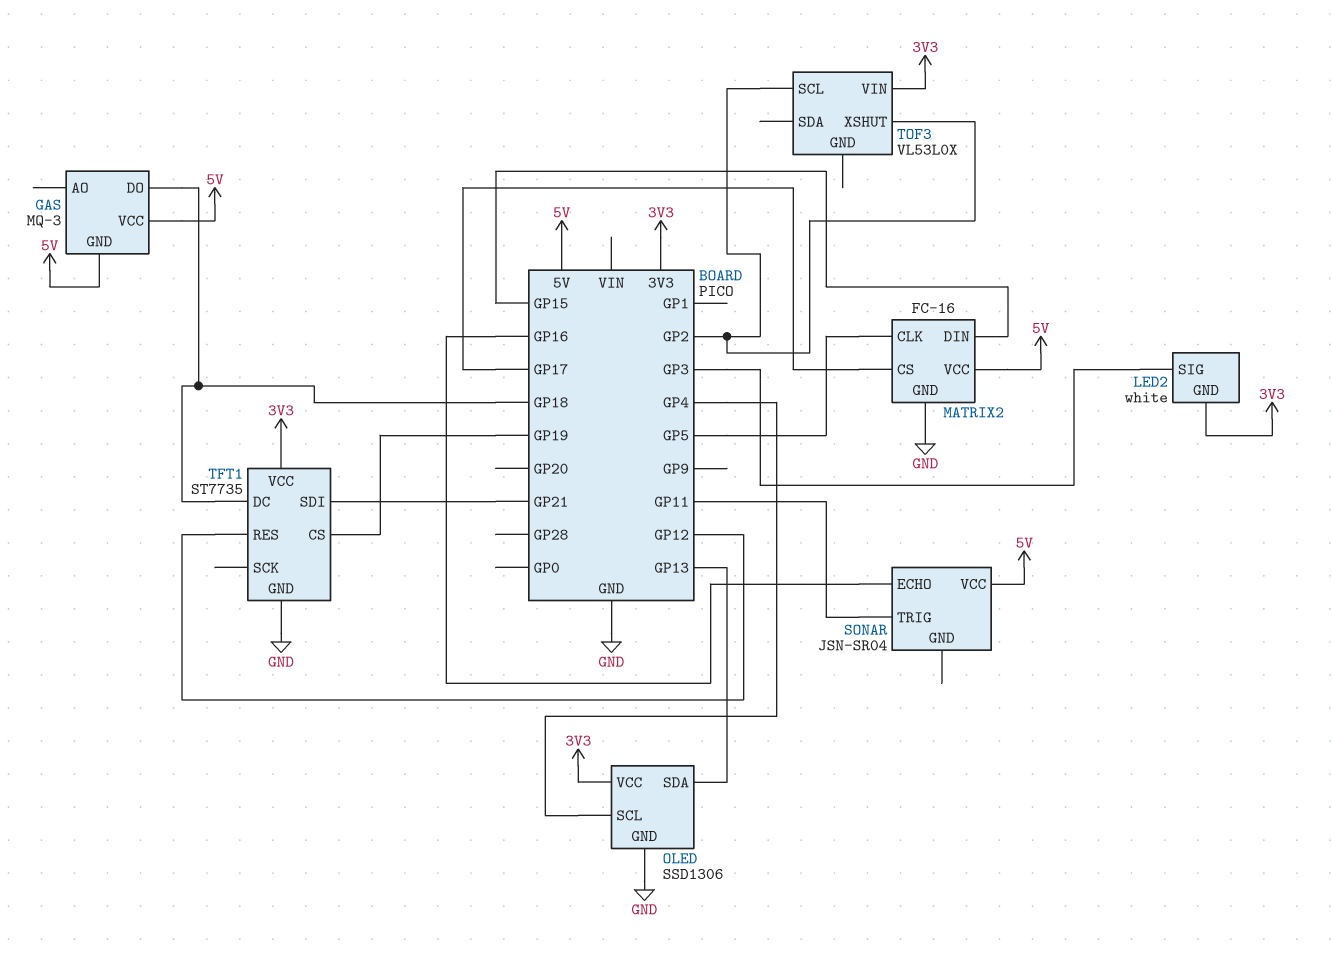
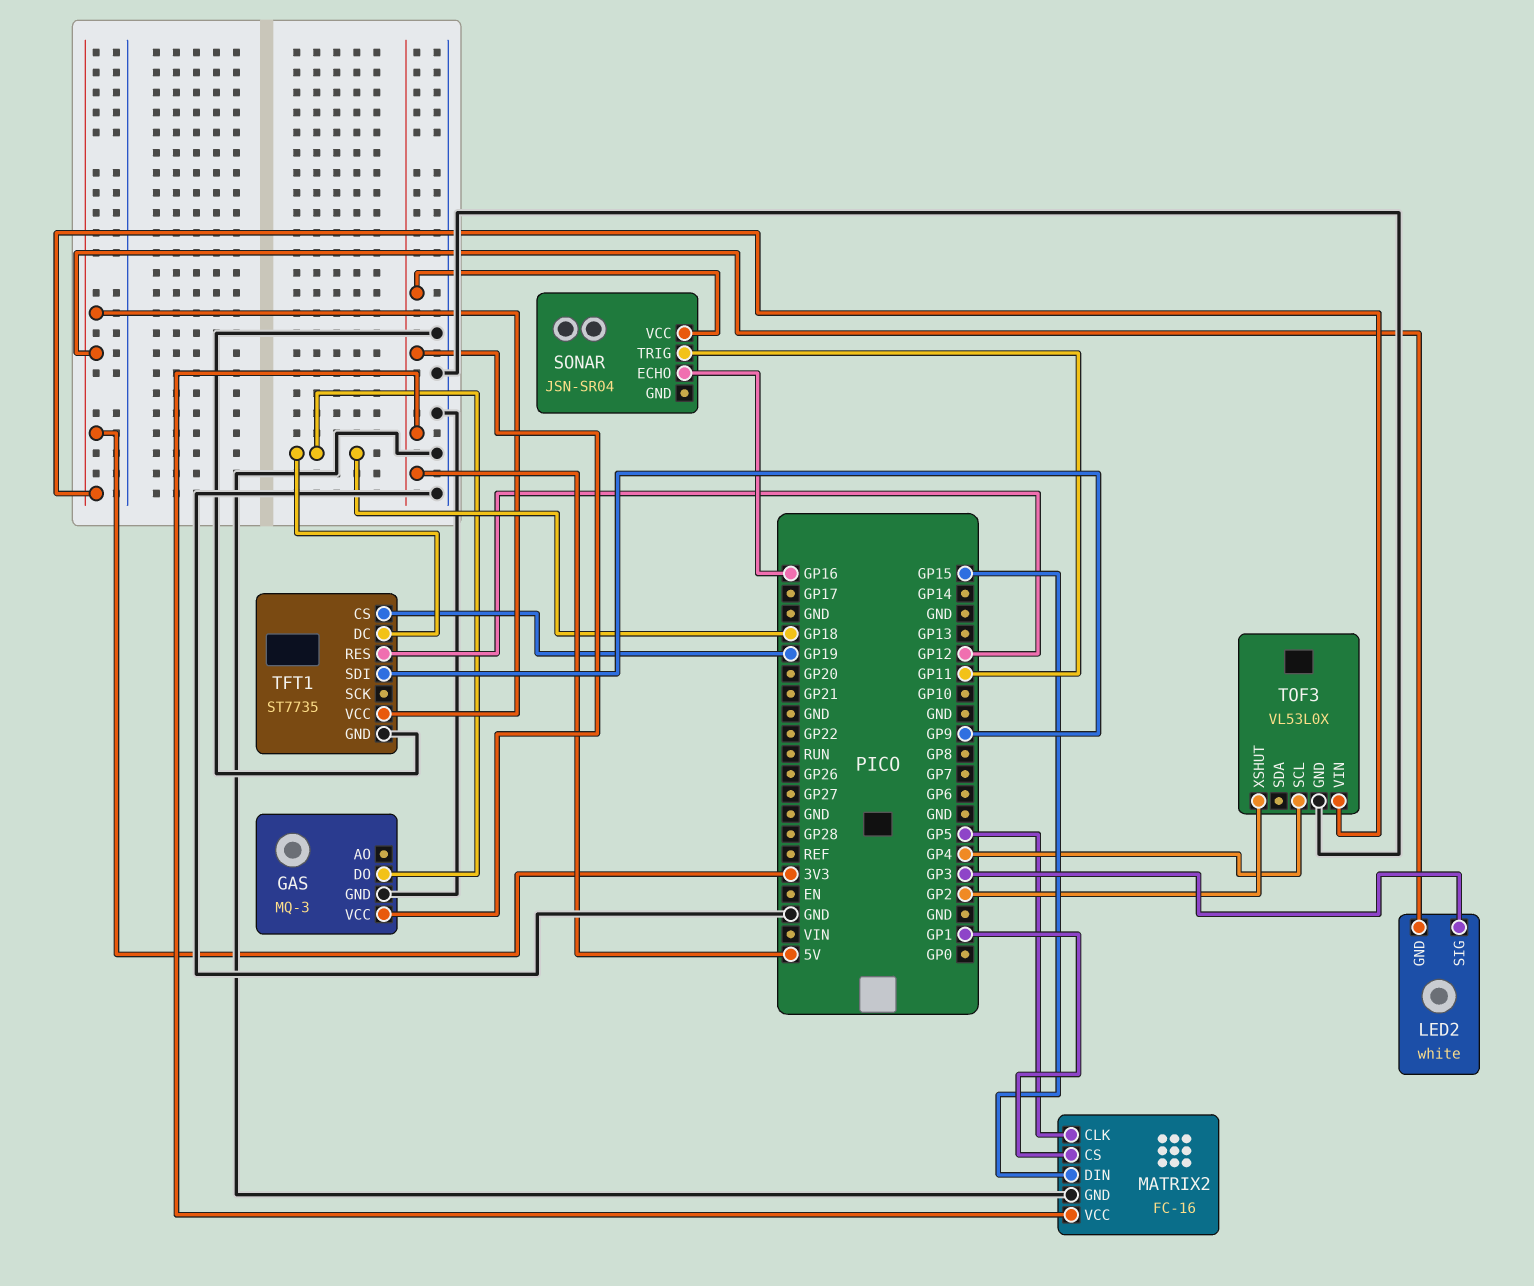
GAS pin GND: 5V -> GND
MATRIX2 pin CS: GP17 -> GP1
OLED: SSD1306 -> none
OLED pin GND: GND -> none
OLED pin SCL: GP4 -> none
OLED pin SDA: GP13 -> none
OLED pin VCC: 3V3 -> none
TFT1 pin SDI: GP21 -> GP9
TOF3 pin GND: none -> GND
TOF3 pin SCL: GP2 -> GP4

